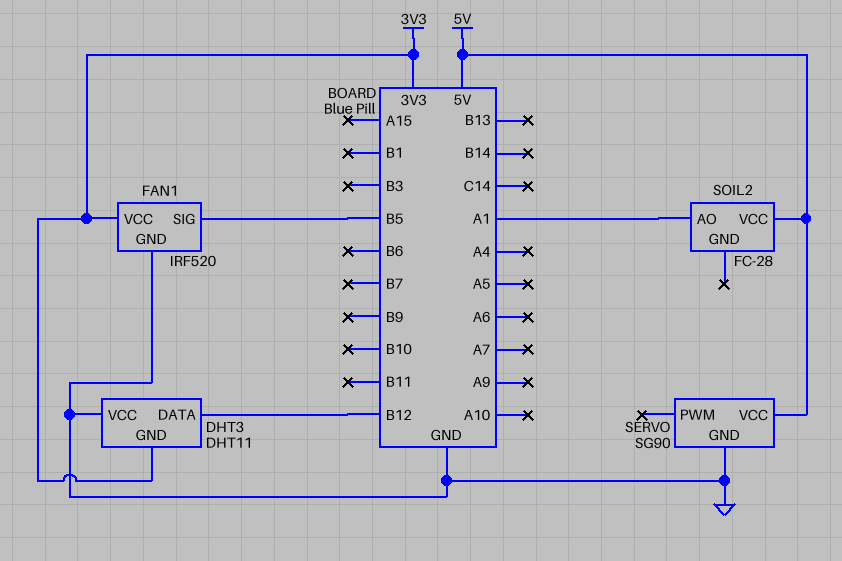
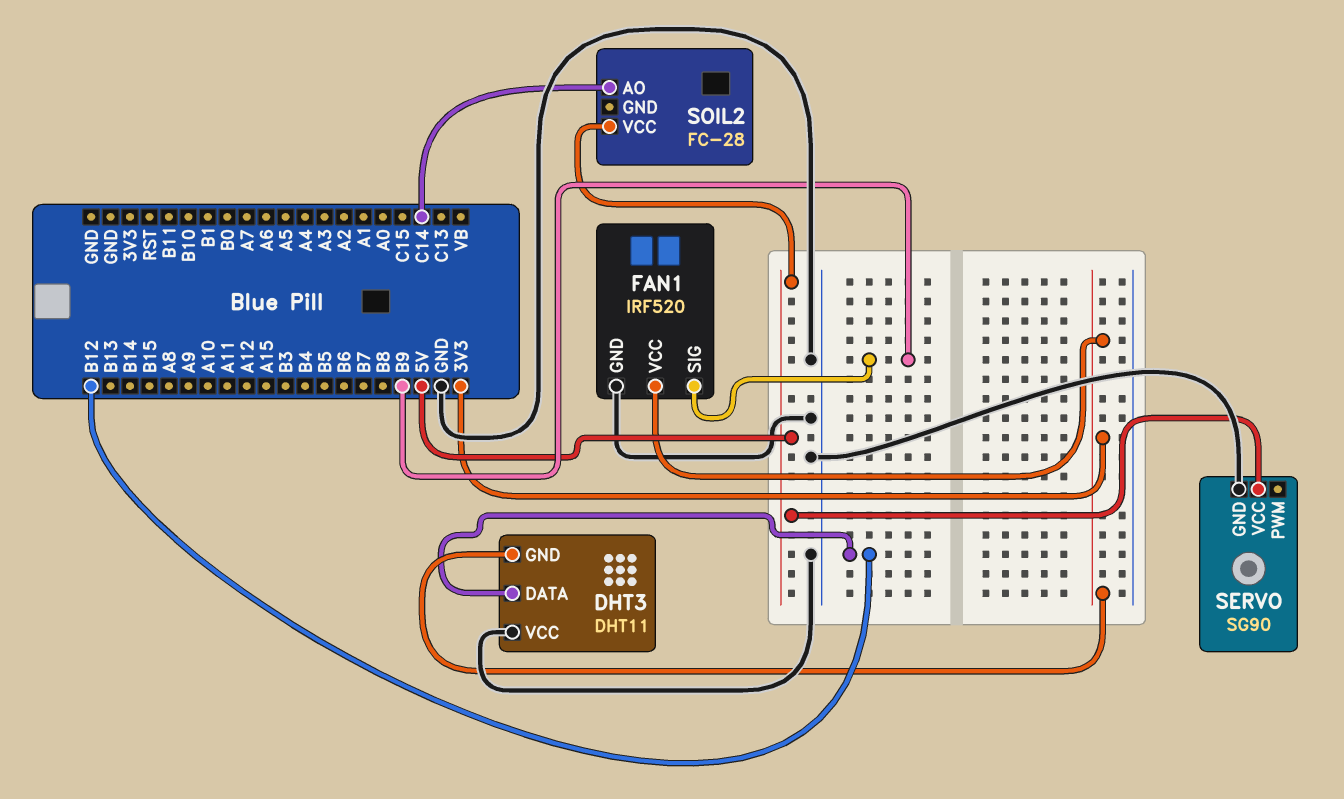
FAN1 pin SIG: B5 -> B9
SOIL2 pin AO: A1 -> C14

